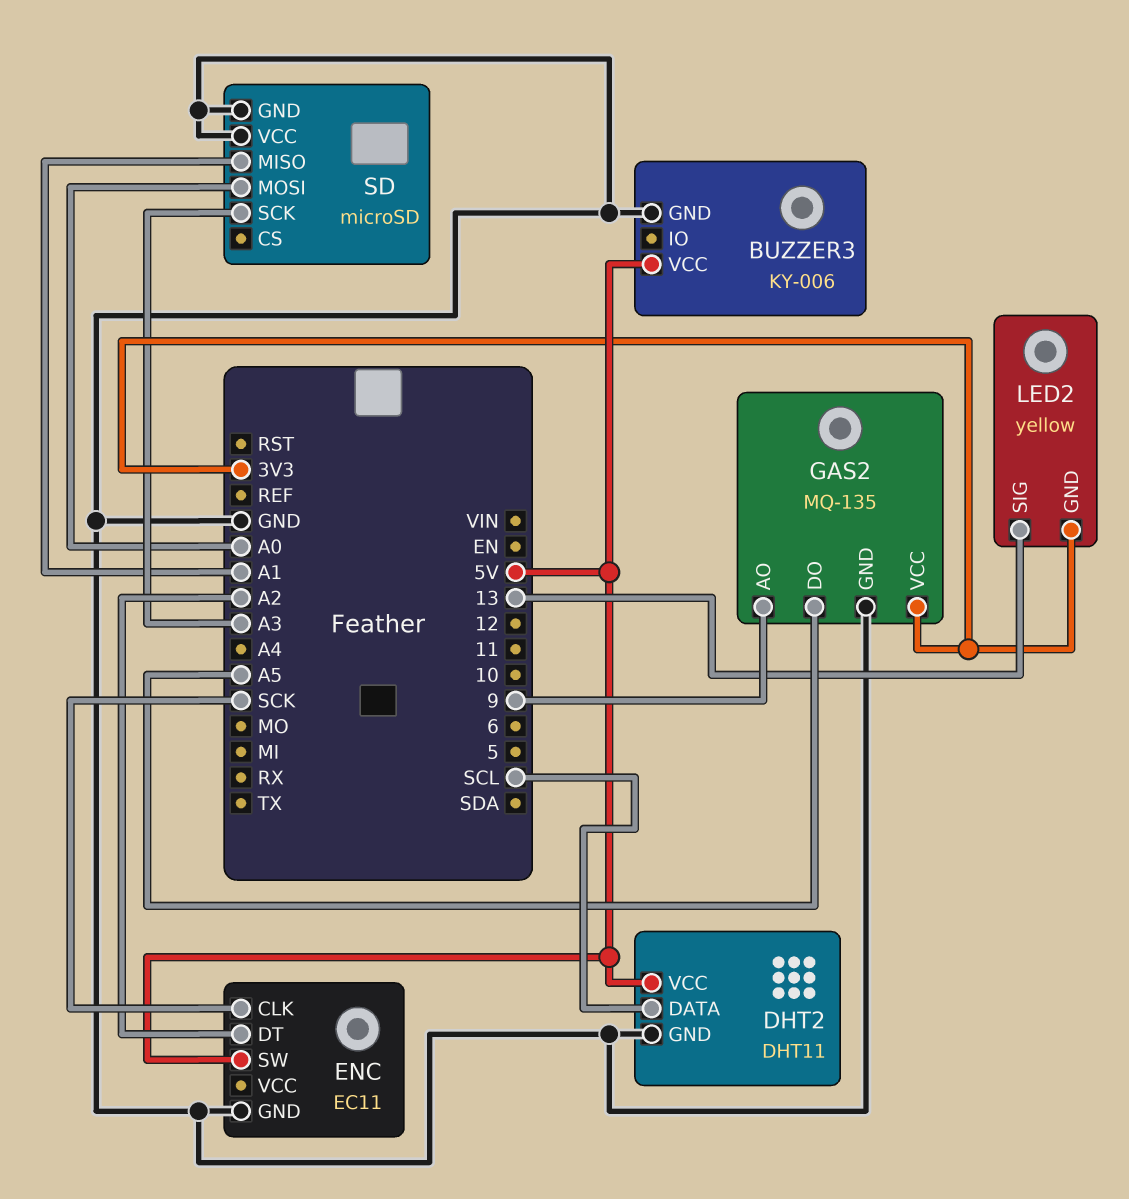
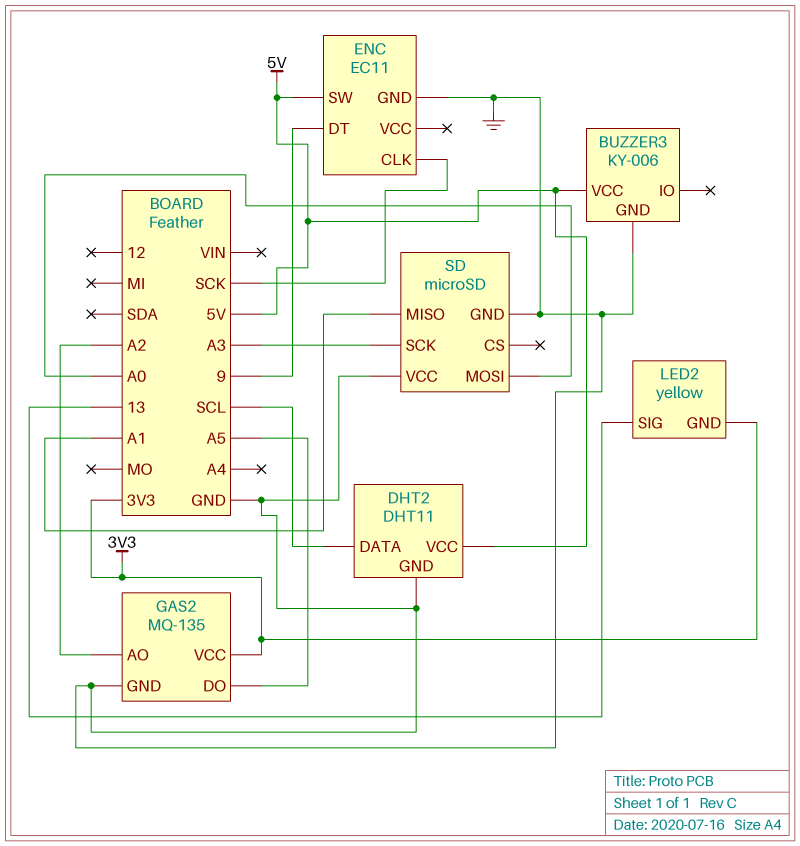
ENC pin DT: A2 -> 9
GAS2 pin AO: 9 -> A2

